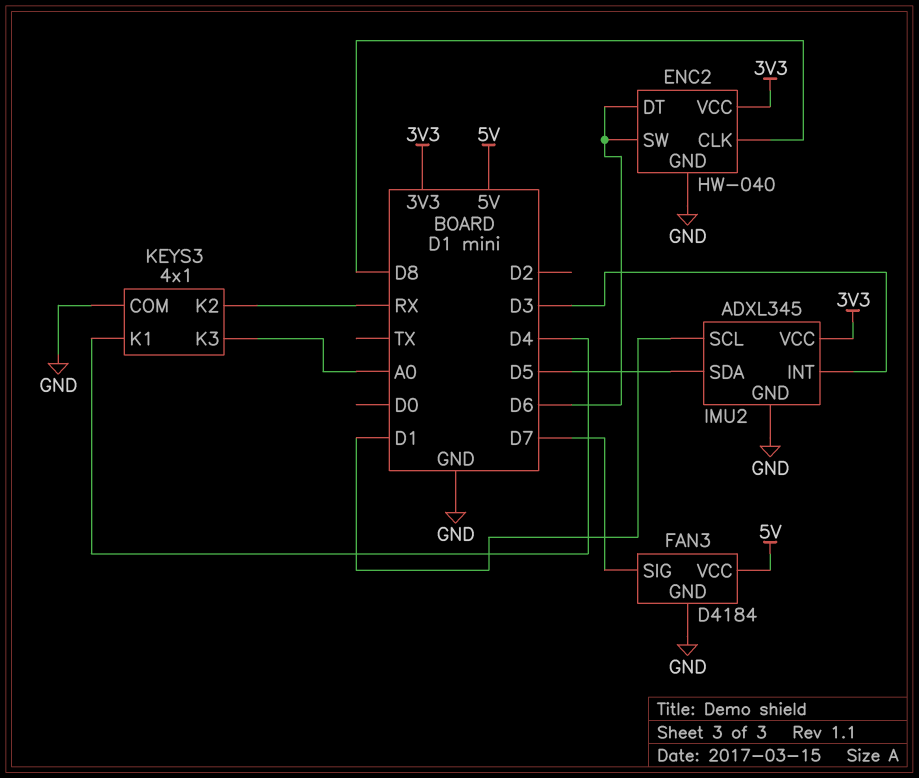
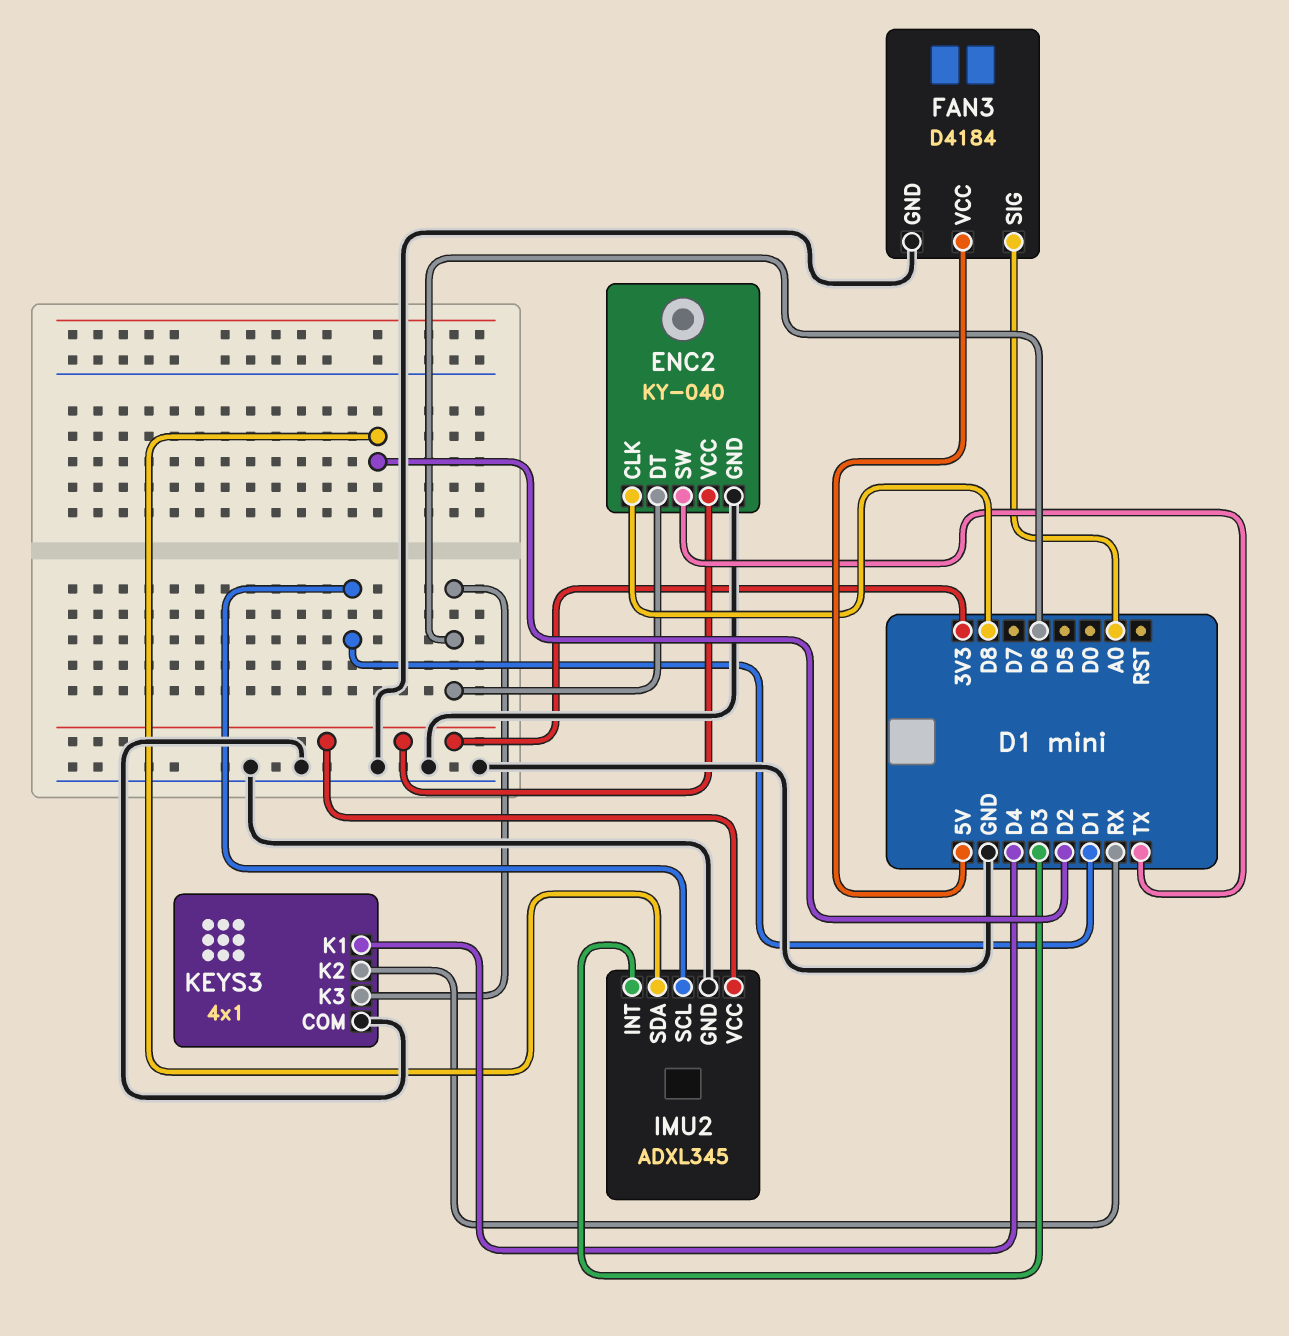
ENC2: HW-040 -> KY-040
ENC2 pin SW: D6 -> TX
FAN3 pin SIG: D7 -> A0
IMU2 pin SDA: D5 -> D2
KEYS3 pin K3: A0 -> D6

